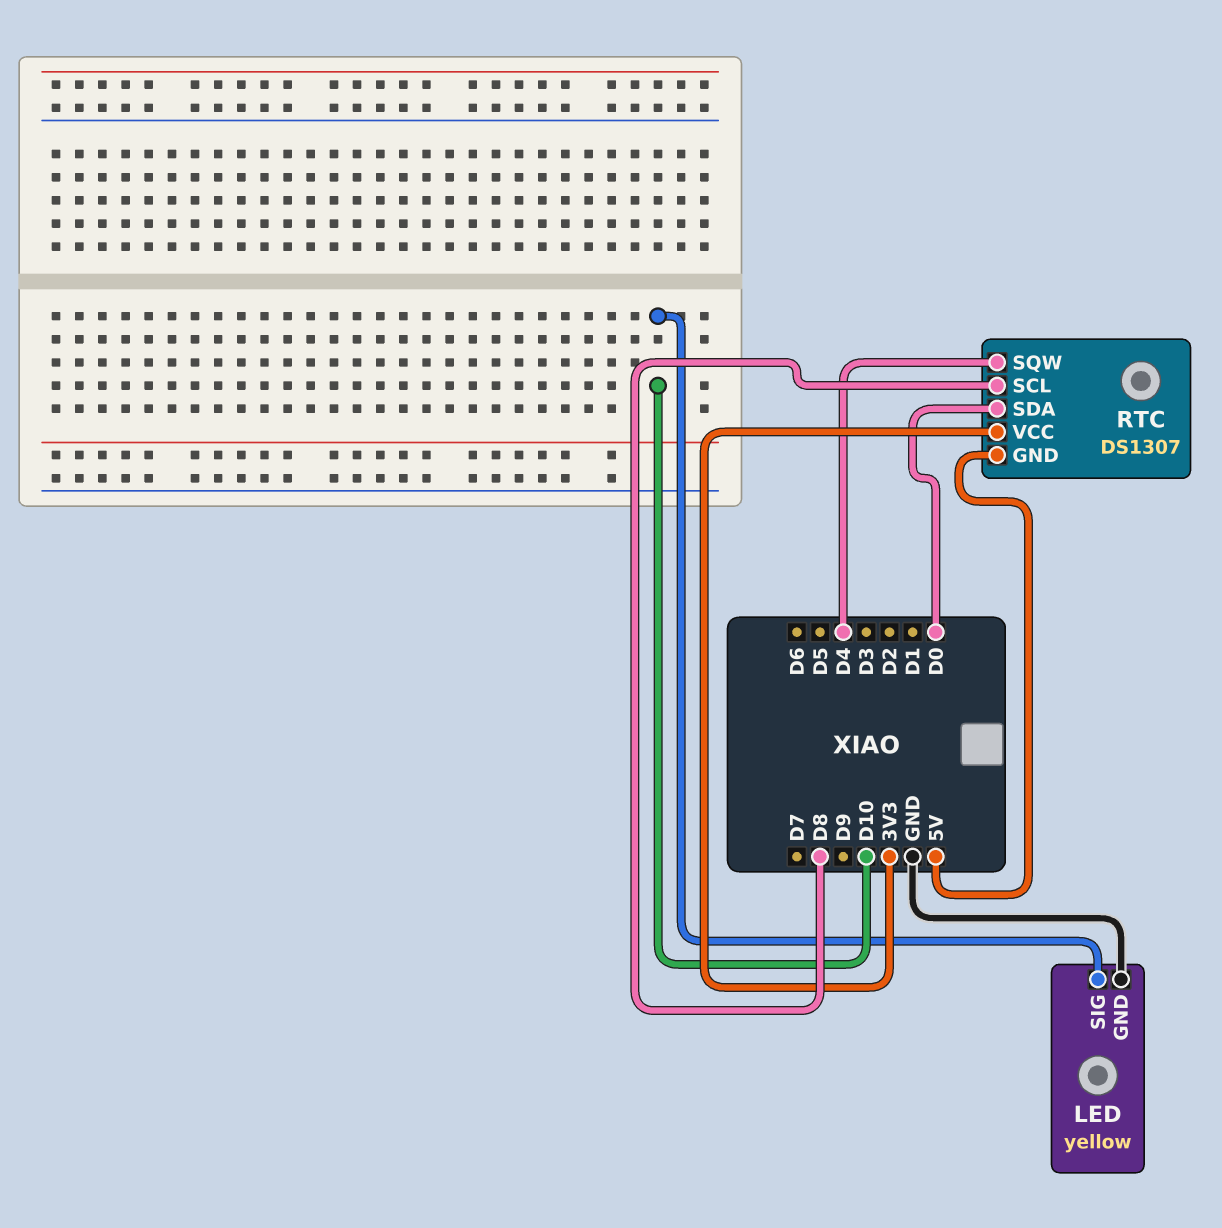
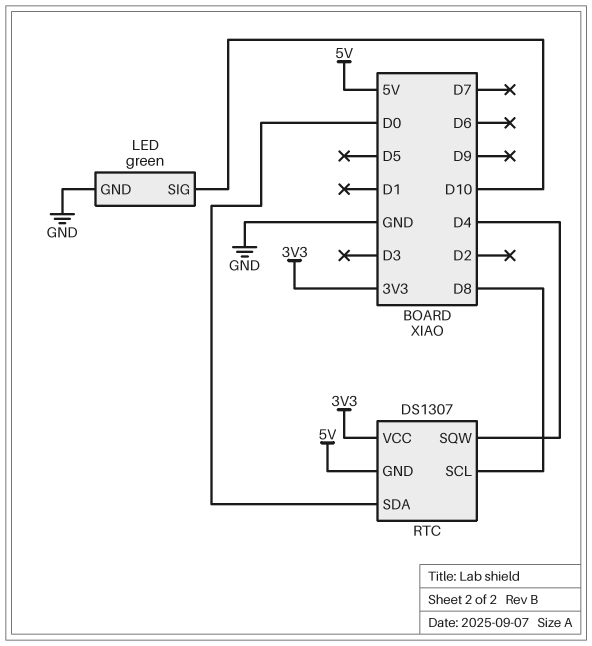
LED: yellow -> green

